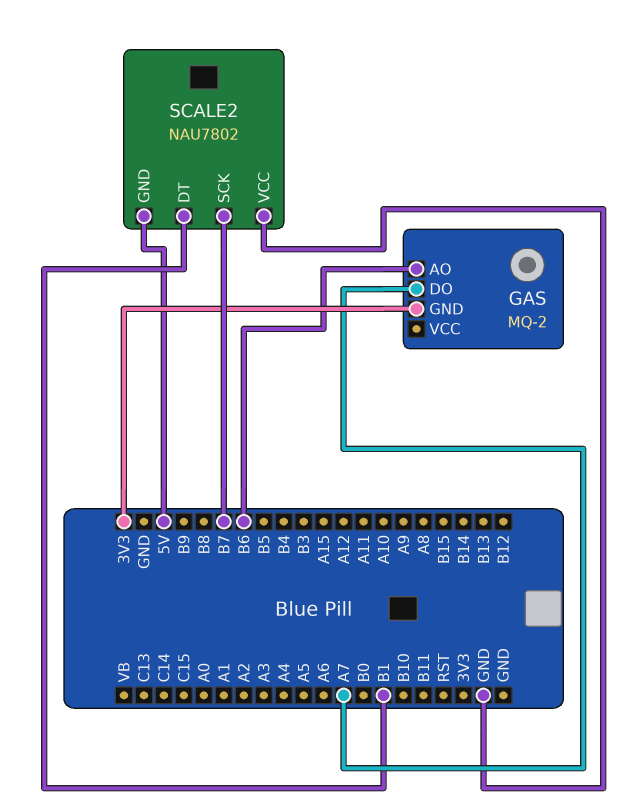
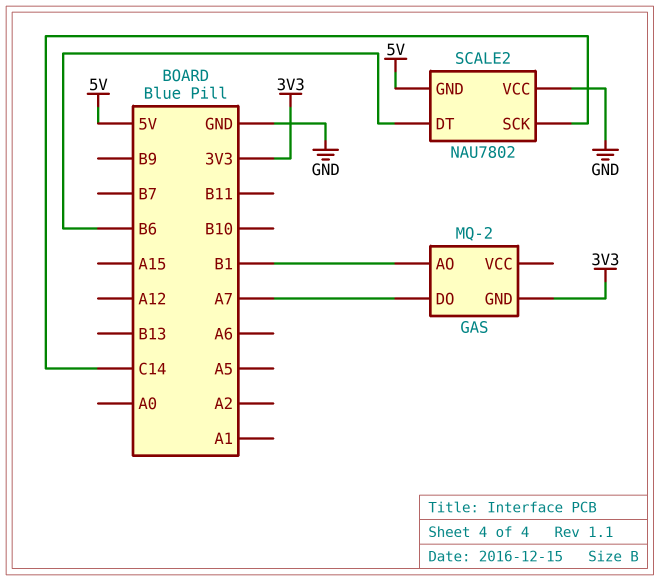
GAS pin AO: B6 -> B1
SCALE2 pin DT: B1 -> B6
SCALE2 pin SCK: B7 -> C14

